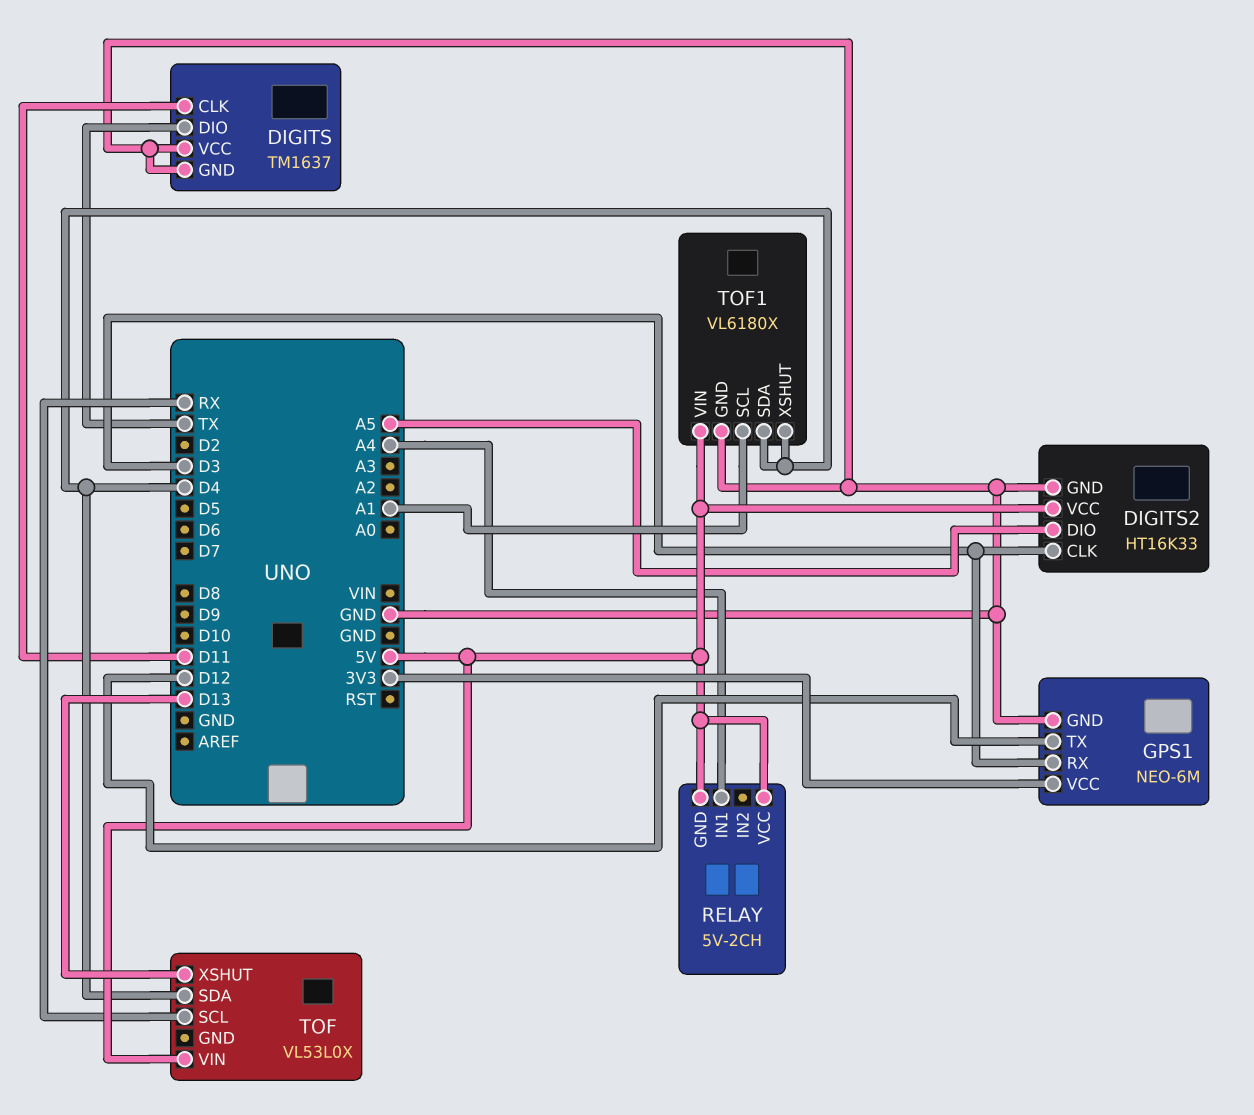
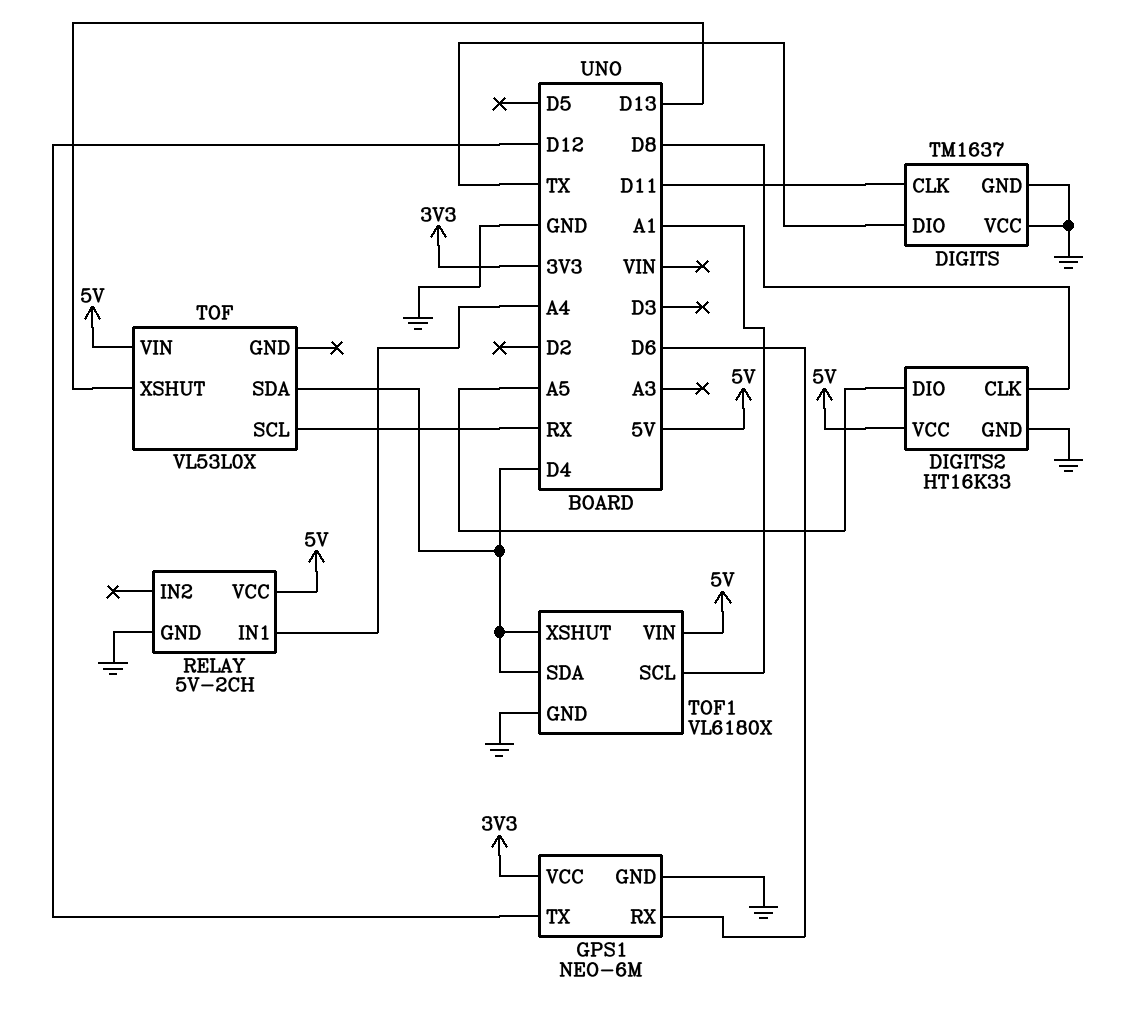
DIGITS2 pin CLK: D3 -> D8
GPS1 pin RX: D3 -> D6
RELAY pin GND: 5V -> GND

